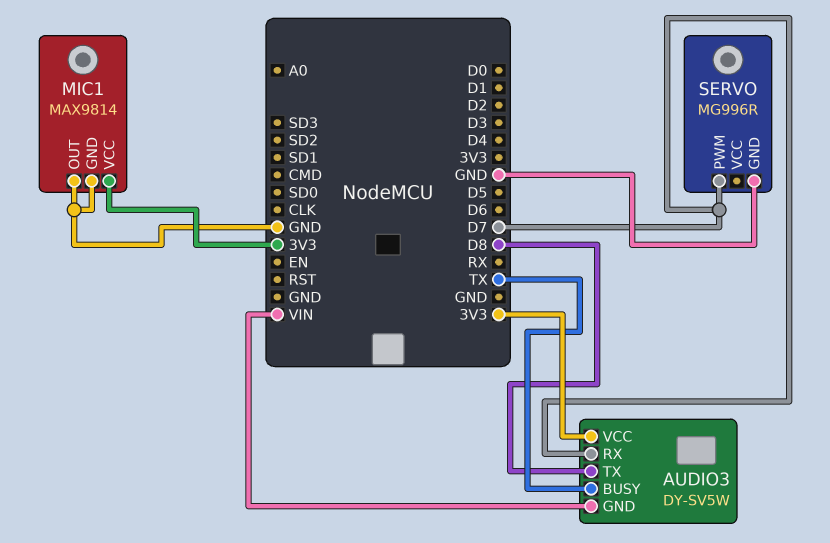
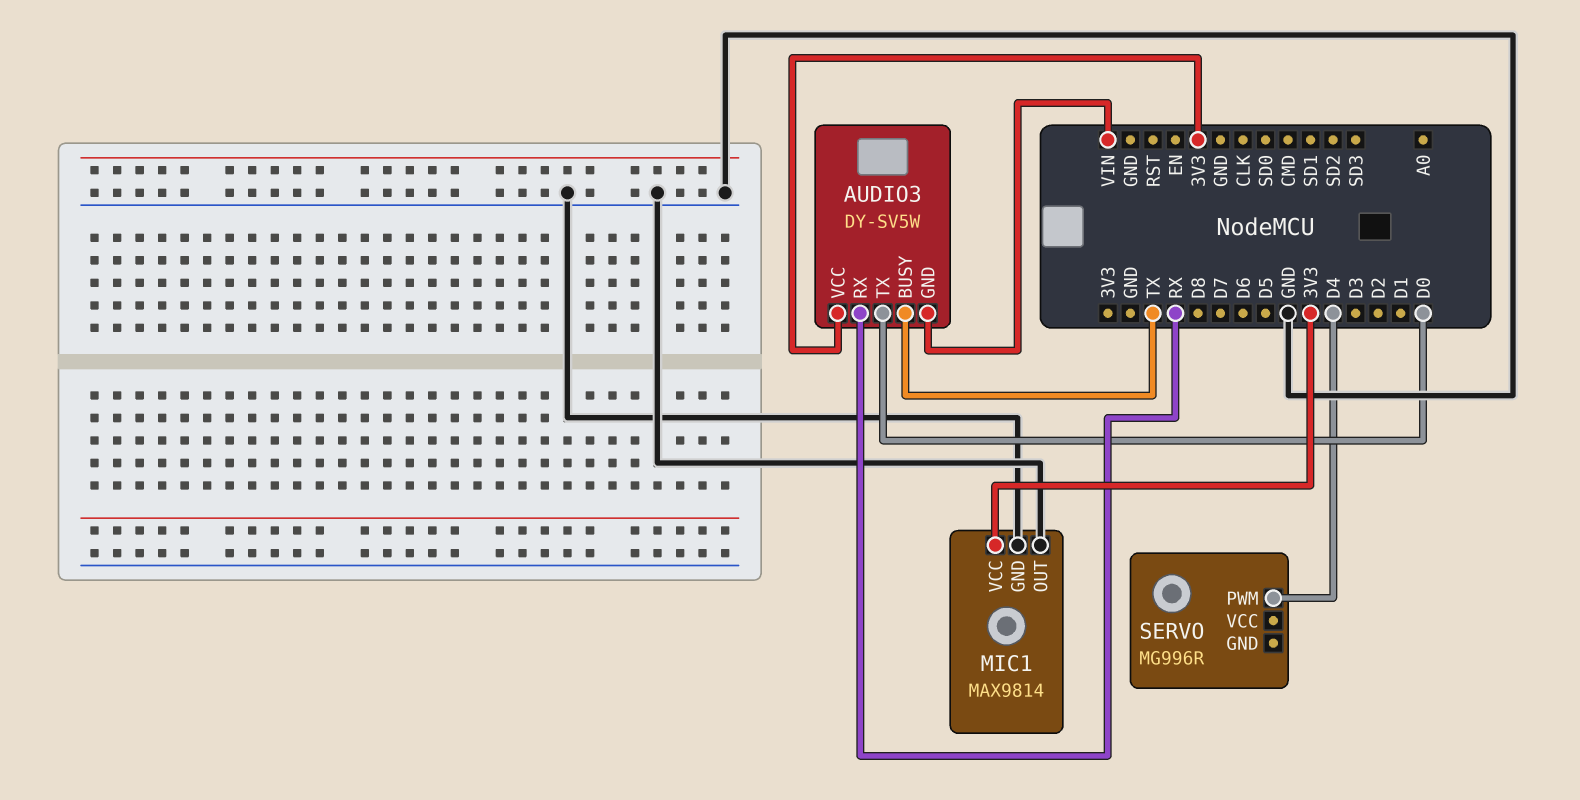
AUDIO3 pin RX: D7 -> RX
AUDIO3 pin TX: D8 -> D0
SERVO pin GND: GND -> none
SERVO pin PWM: D7 -> D4

